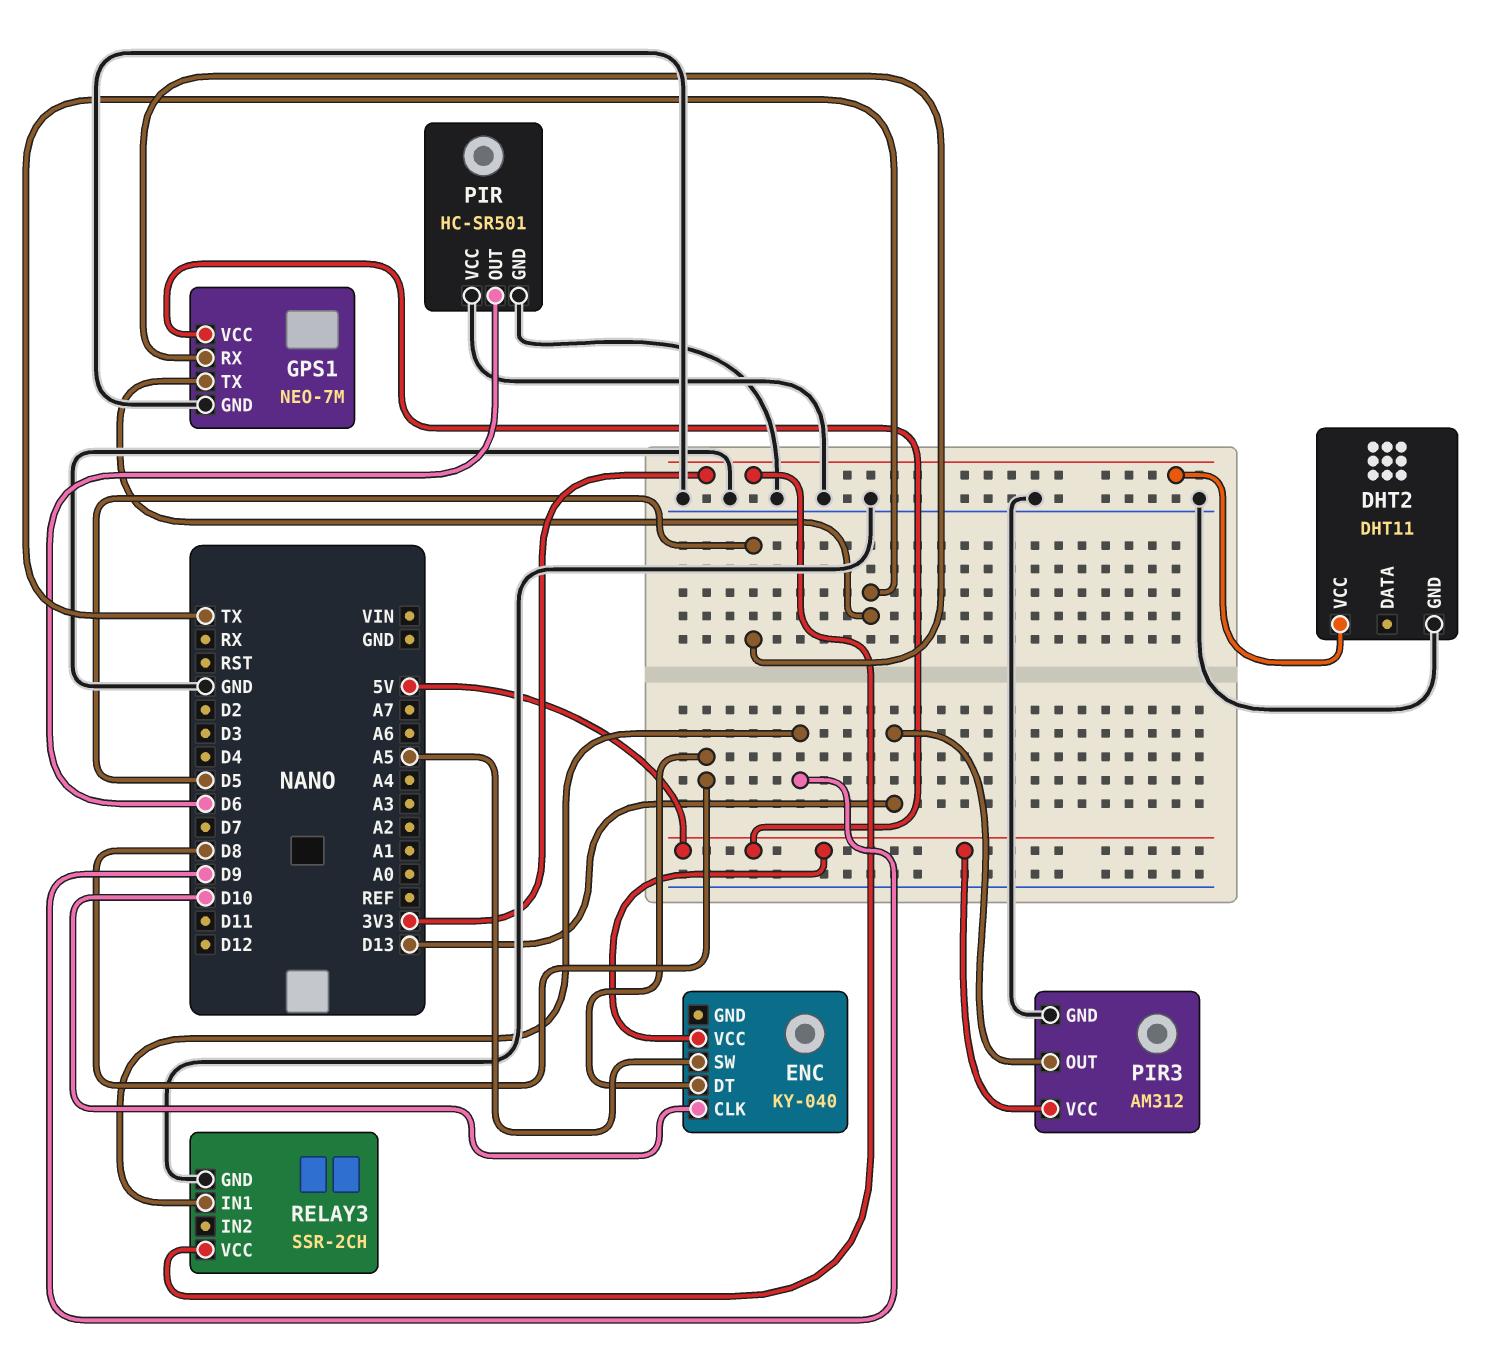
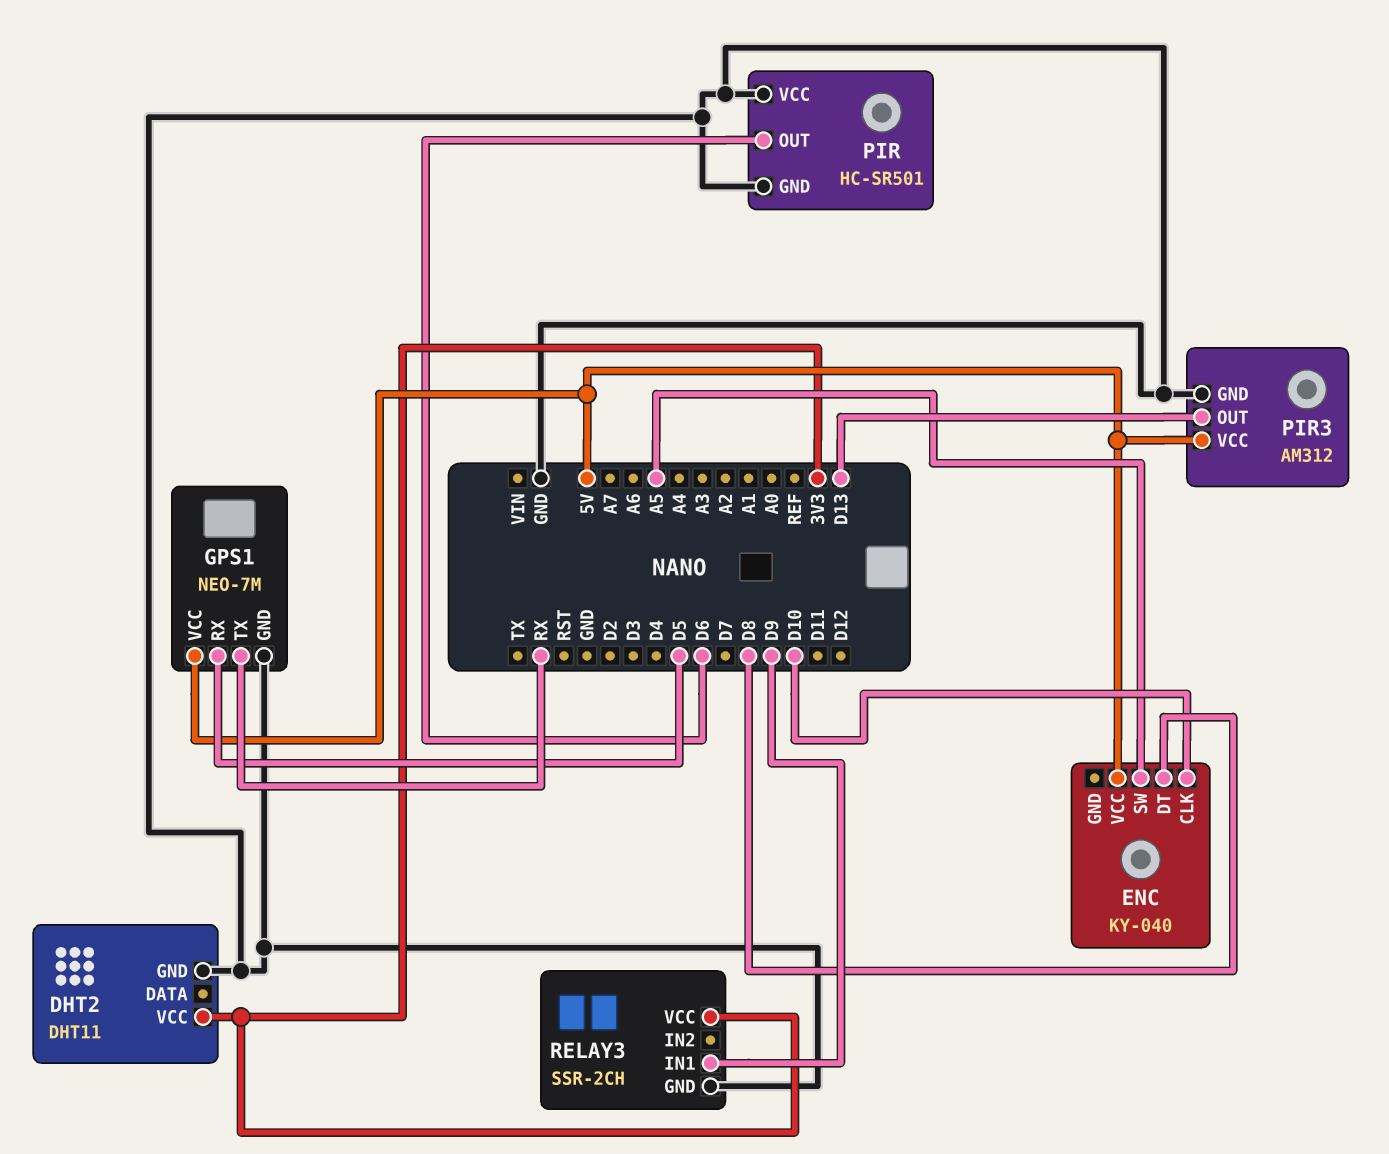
GPS1 pin TX: TX -> RX

